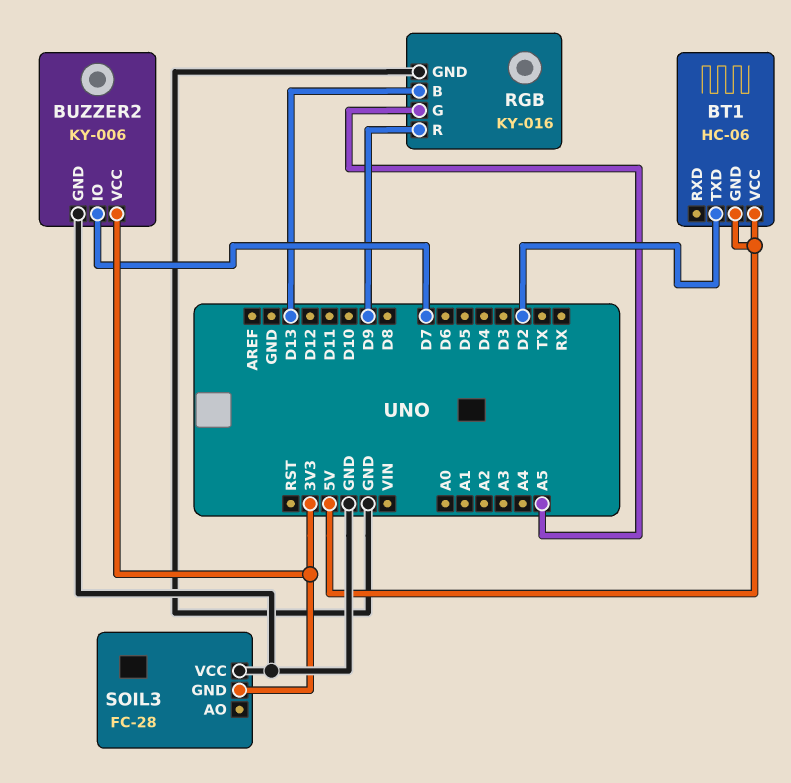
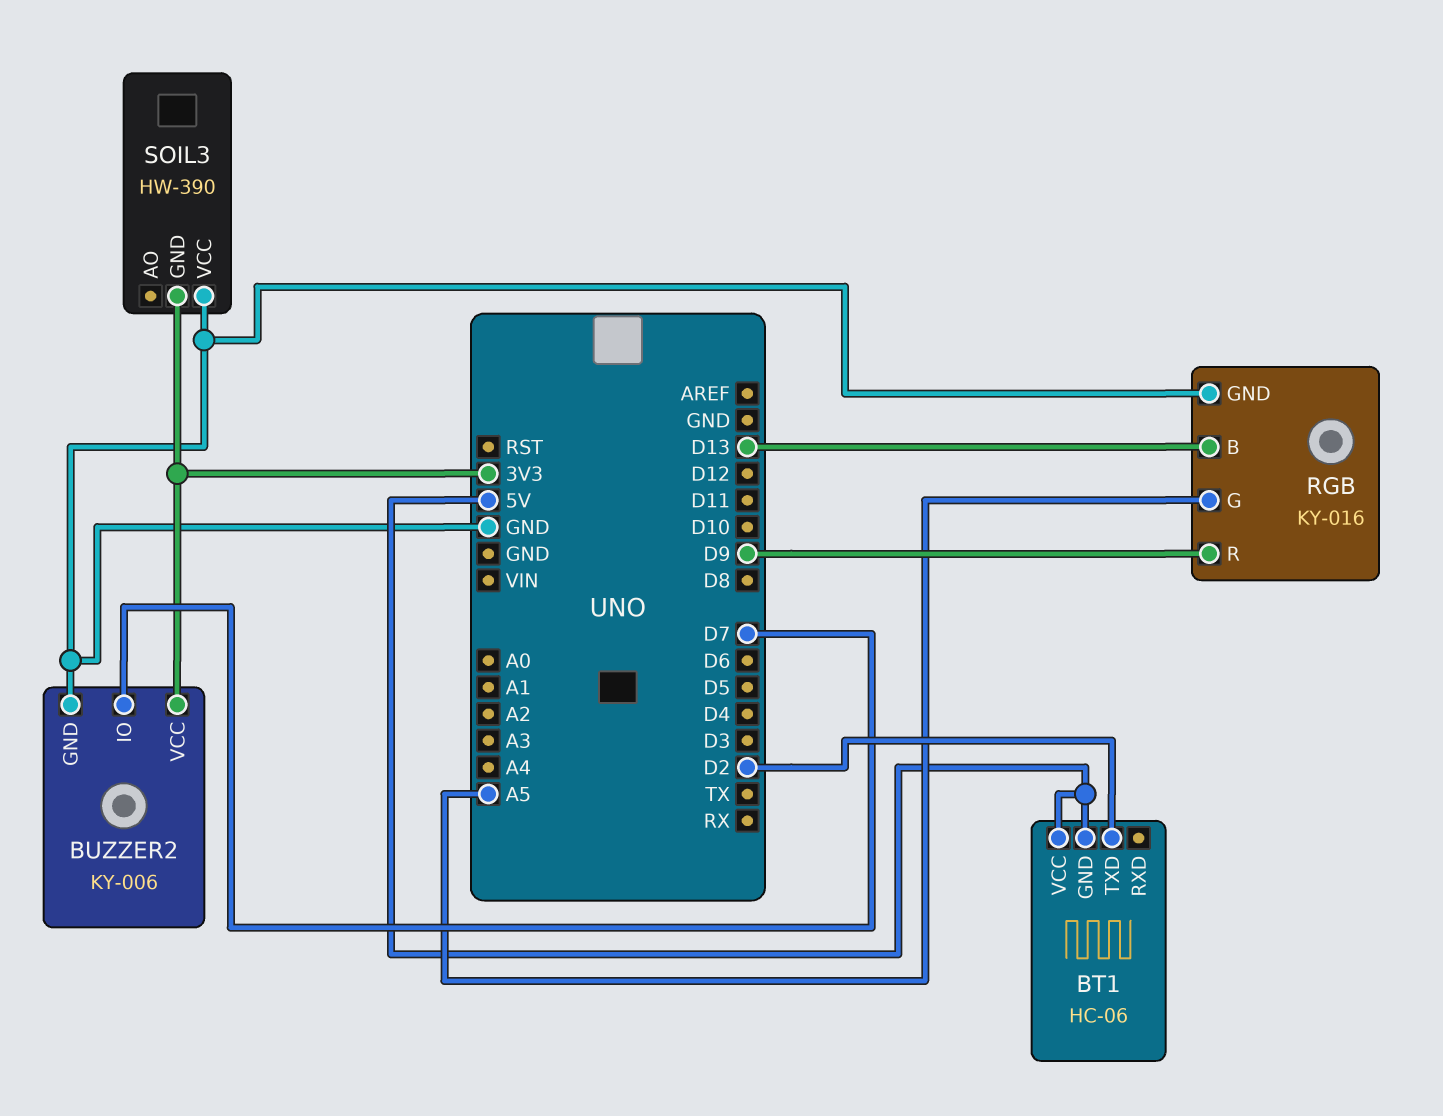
SOIL3: FC-28 -> HW-390

